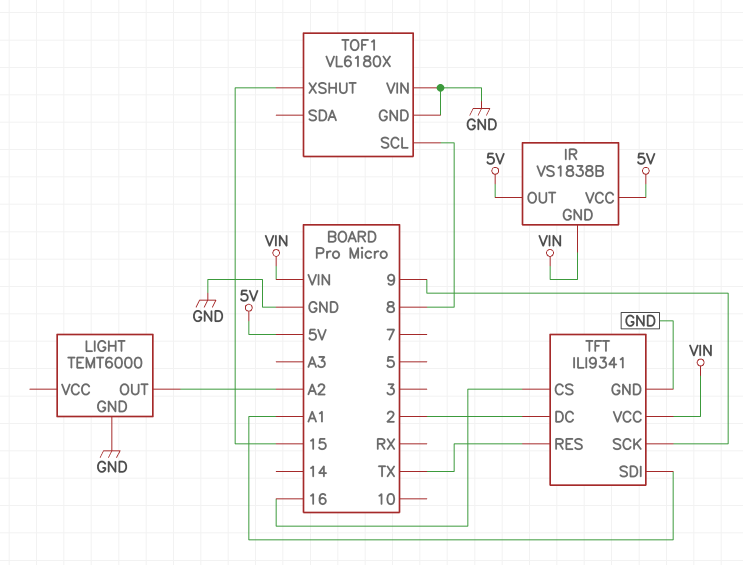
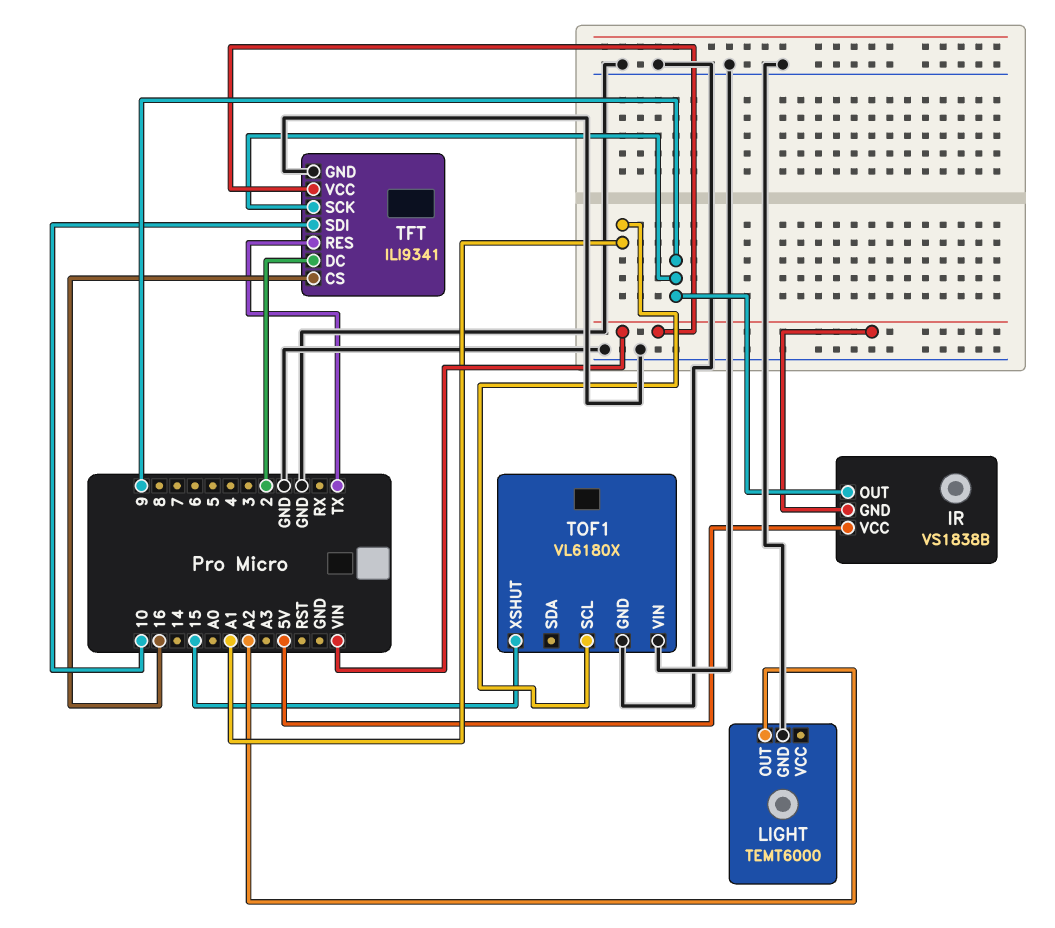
IR pin OUT: 5V -> 9
TFT pin SDI: A1 -> 10
TOF1 pin SCL: 8 -> A1

